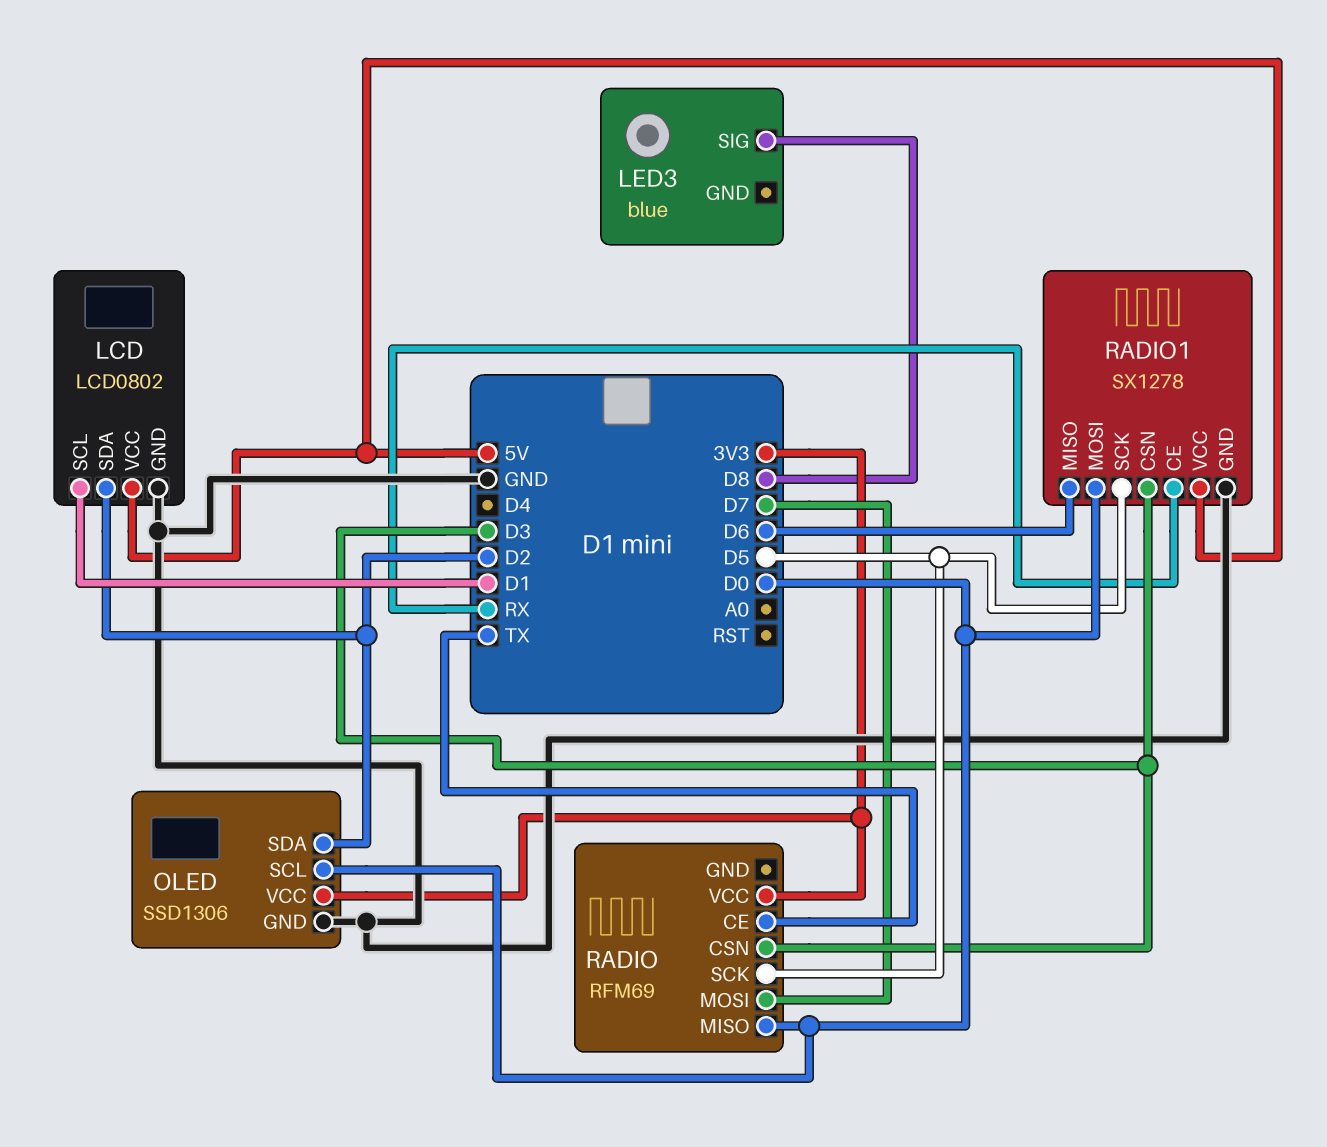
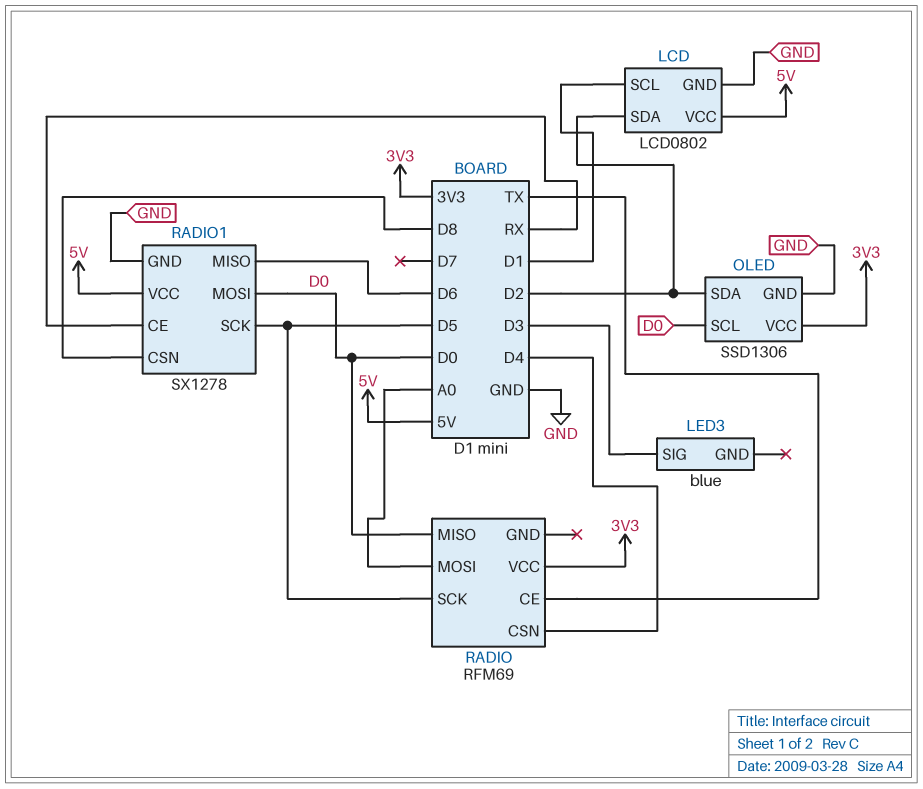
LED3 pin SIG: D8 -> D3
RADIO pin CSN: D3 -> D4
RADIO pin MOSI: D7 -> A0
RADIO1 pin CSN: D3 -> D8

